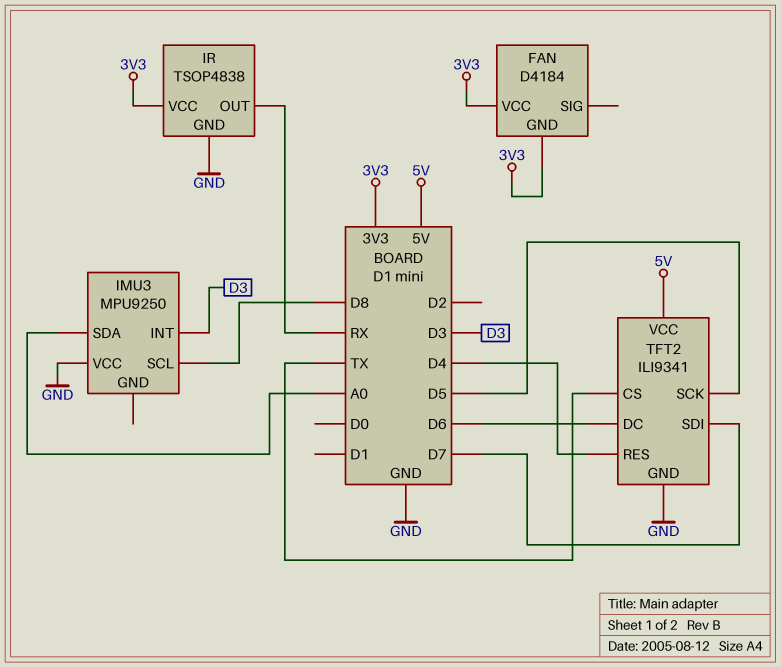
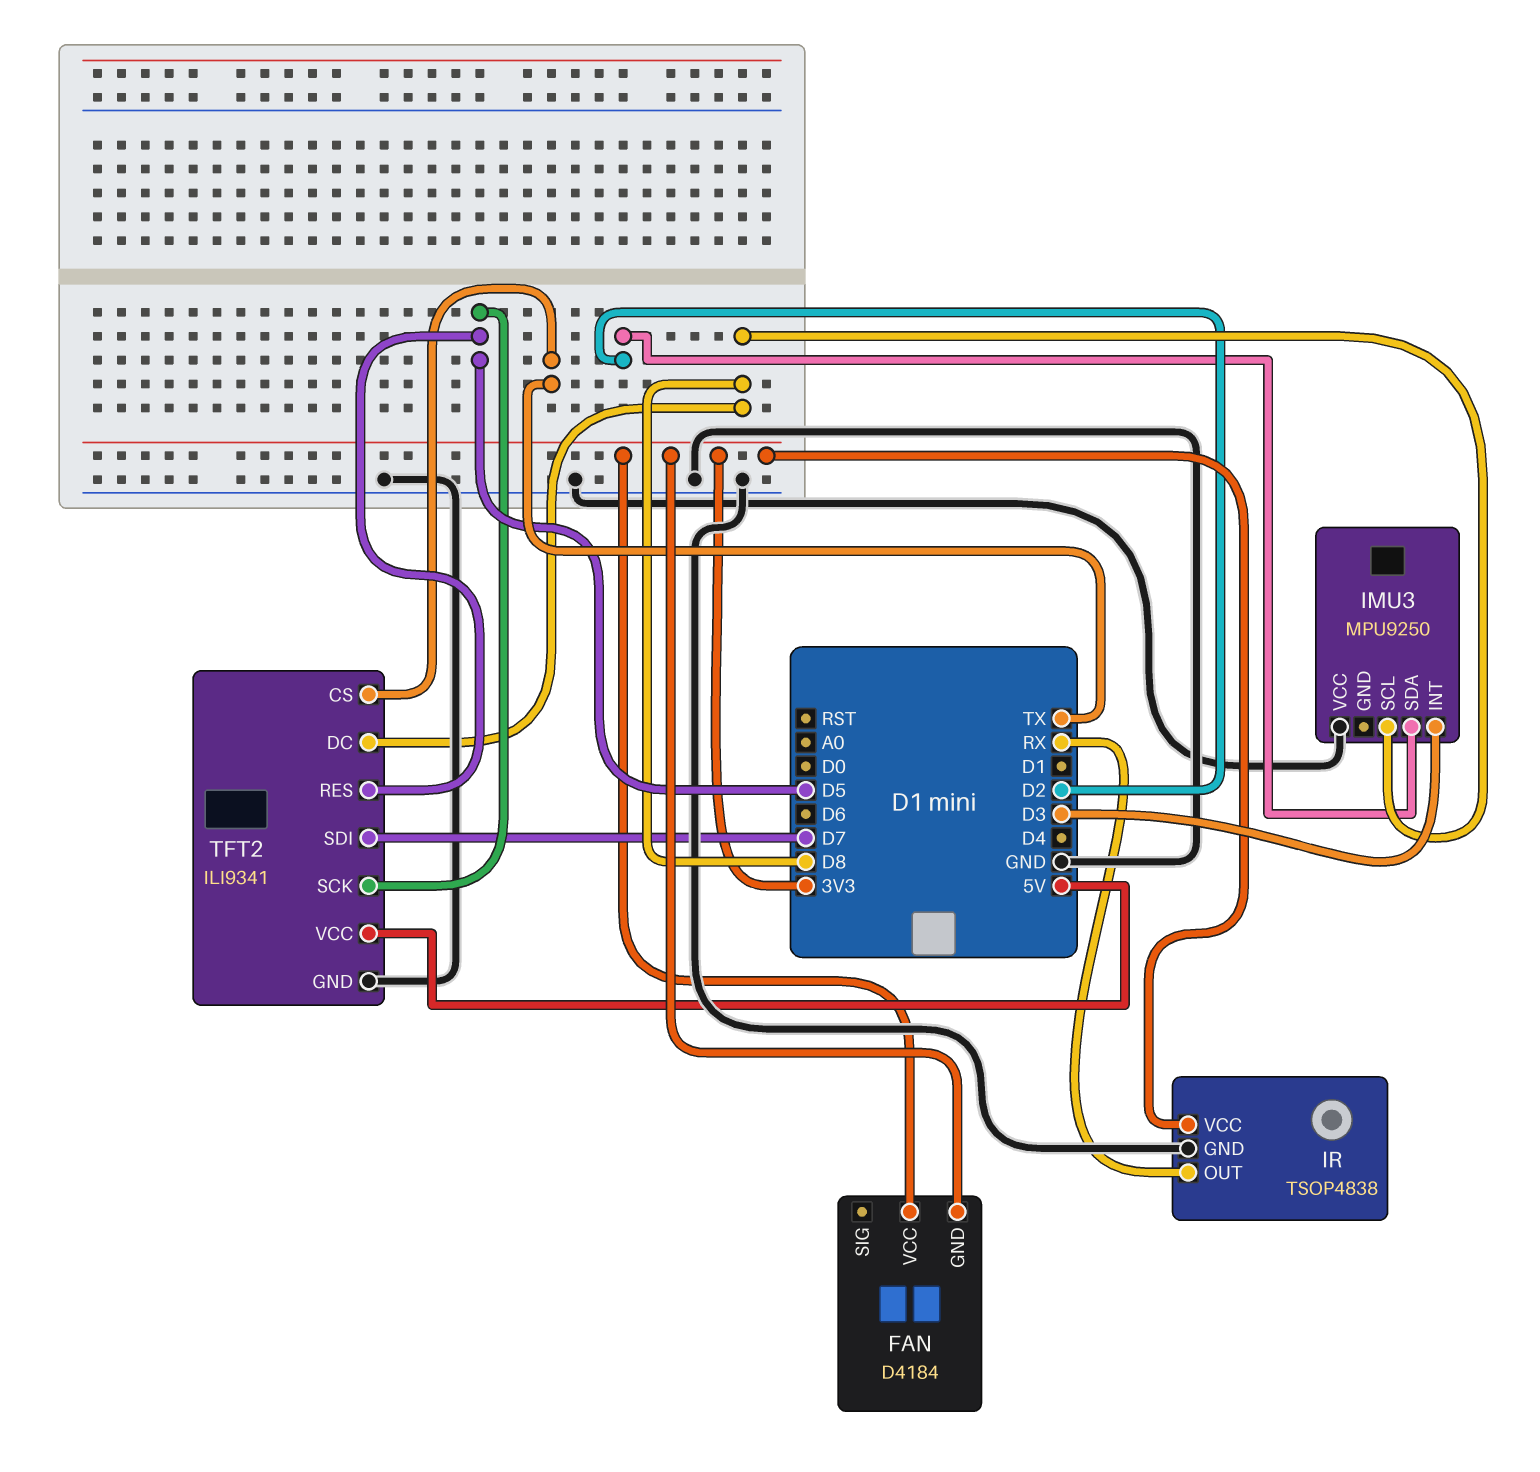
IMU3 pin SDA: A0 -> D2
TFT2 pin DC: D6 -> D8
TFT2 pin RES: D4 -> D5

